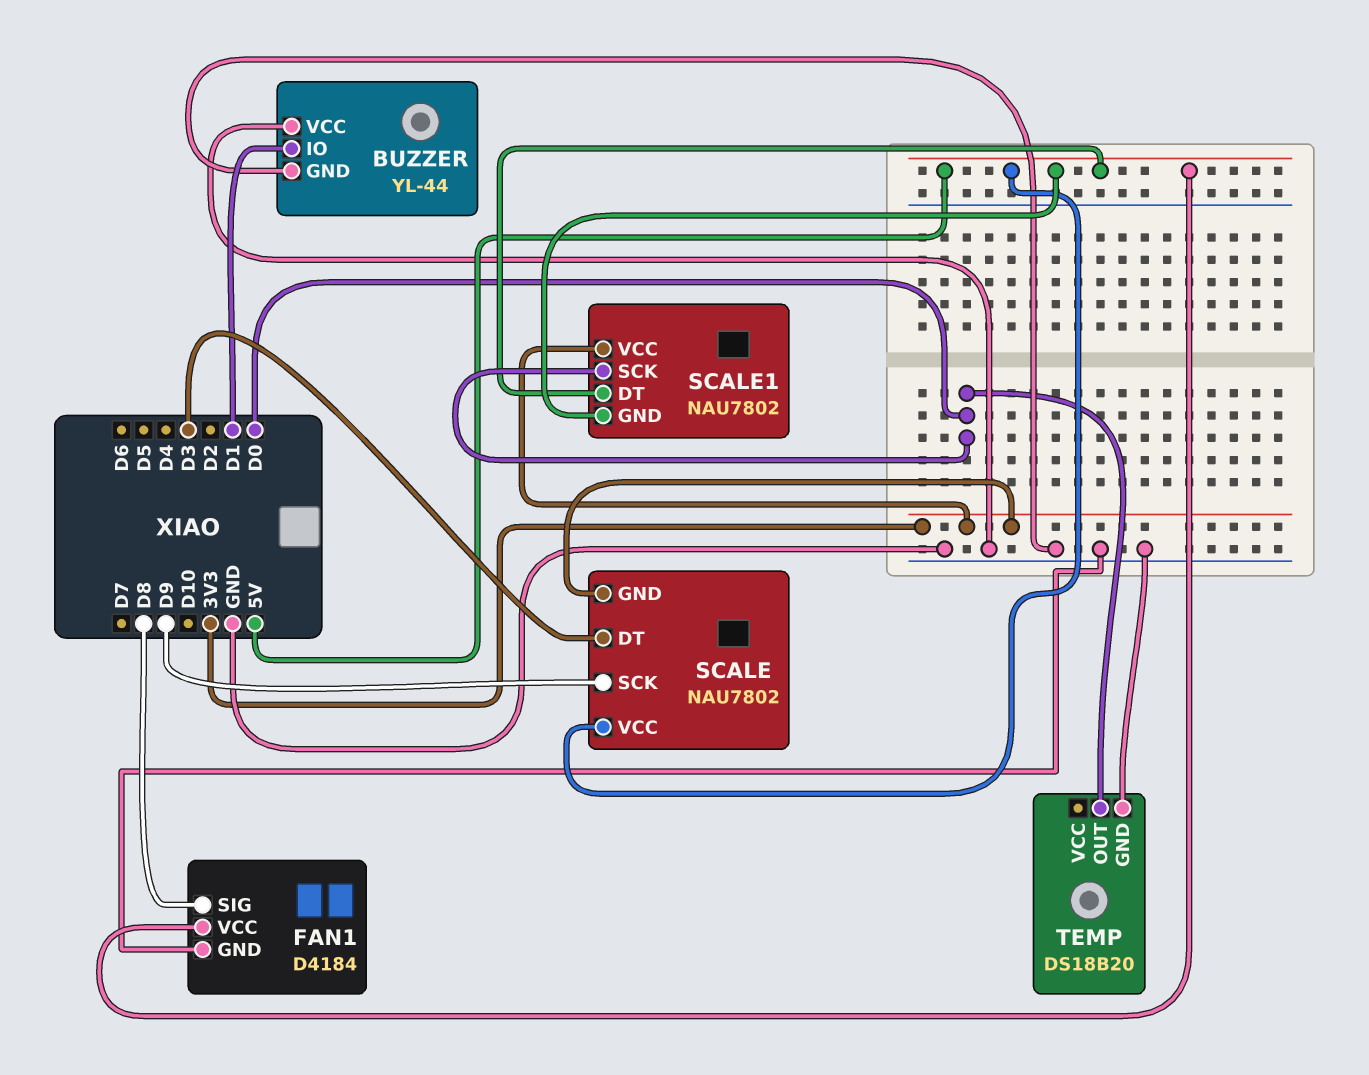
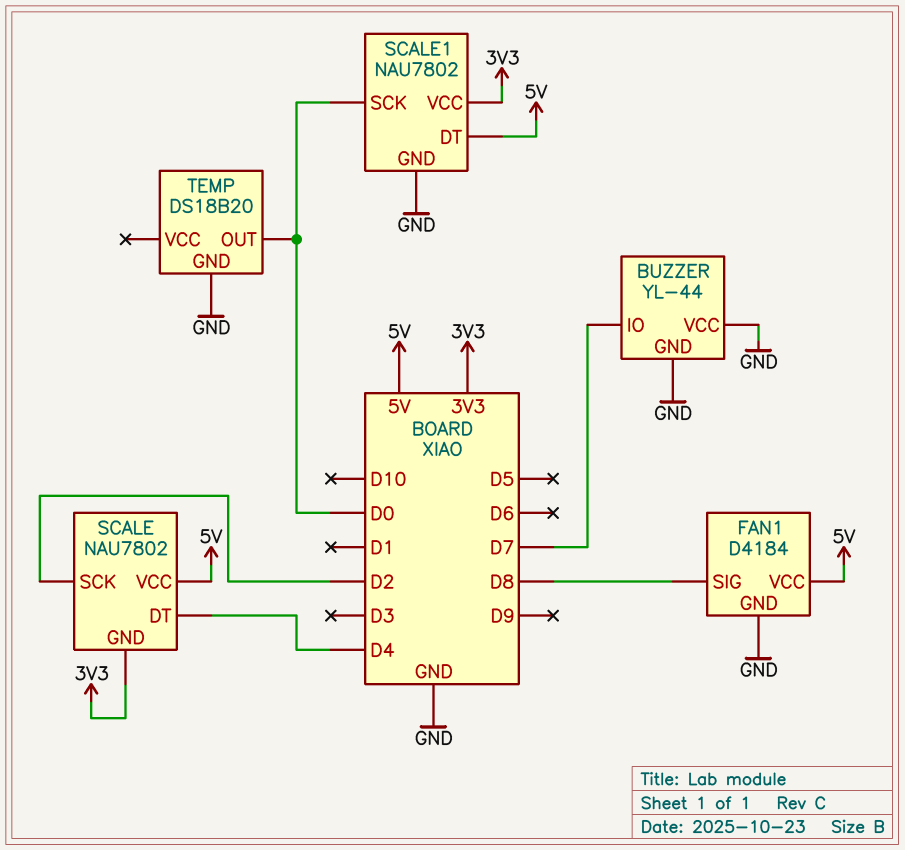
BUZZER pin IO: D1 -> D7
SCALE pin DT: D3 -> D4
SCALE pin SCK: D9 -> D2
SCALE1 pin GND: 5V -> GND

